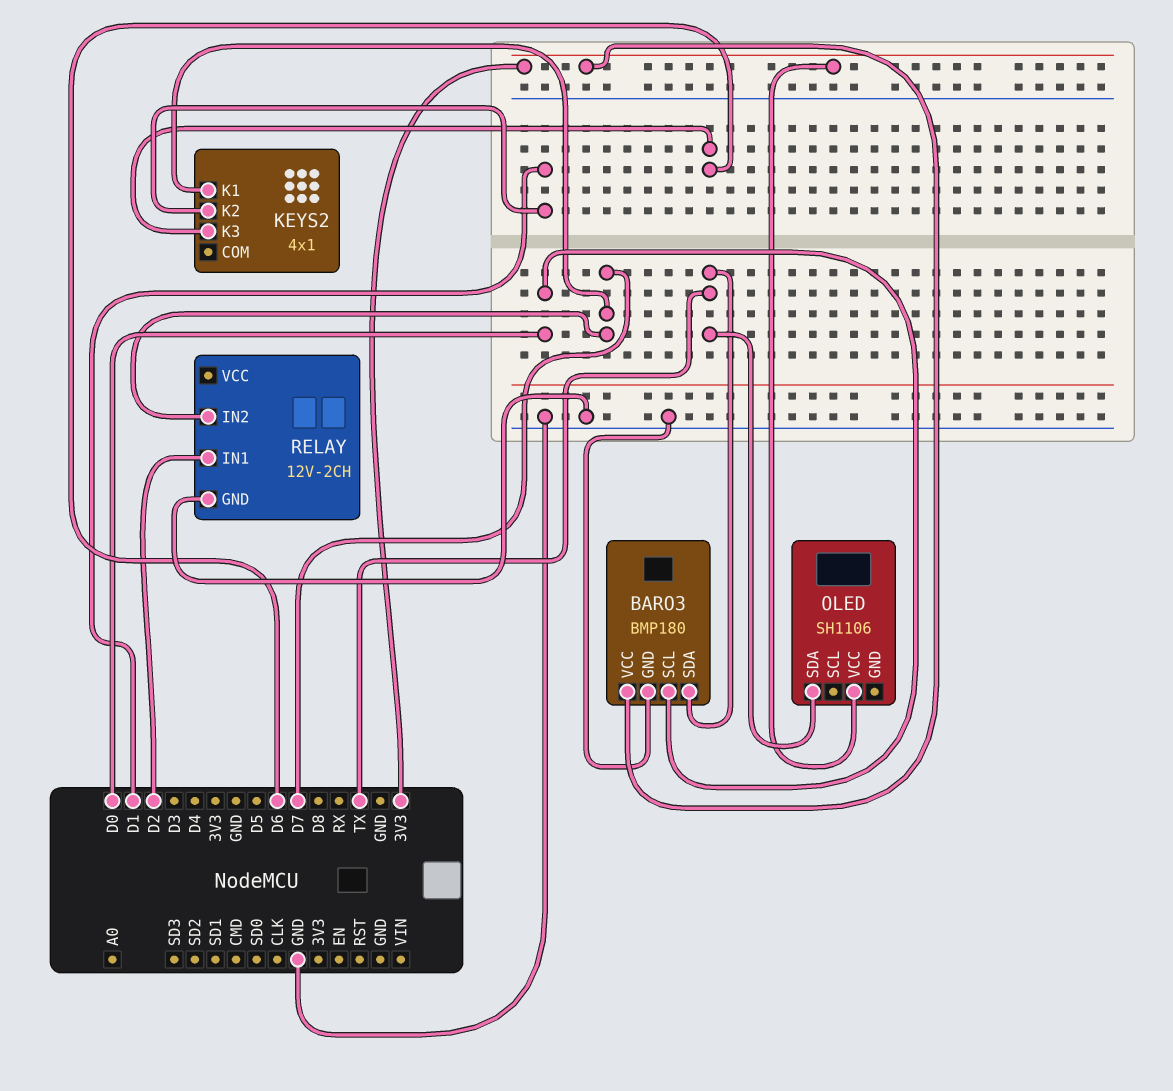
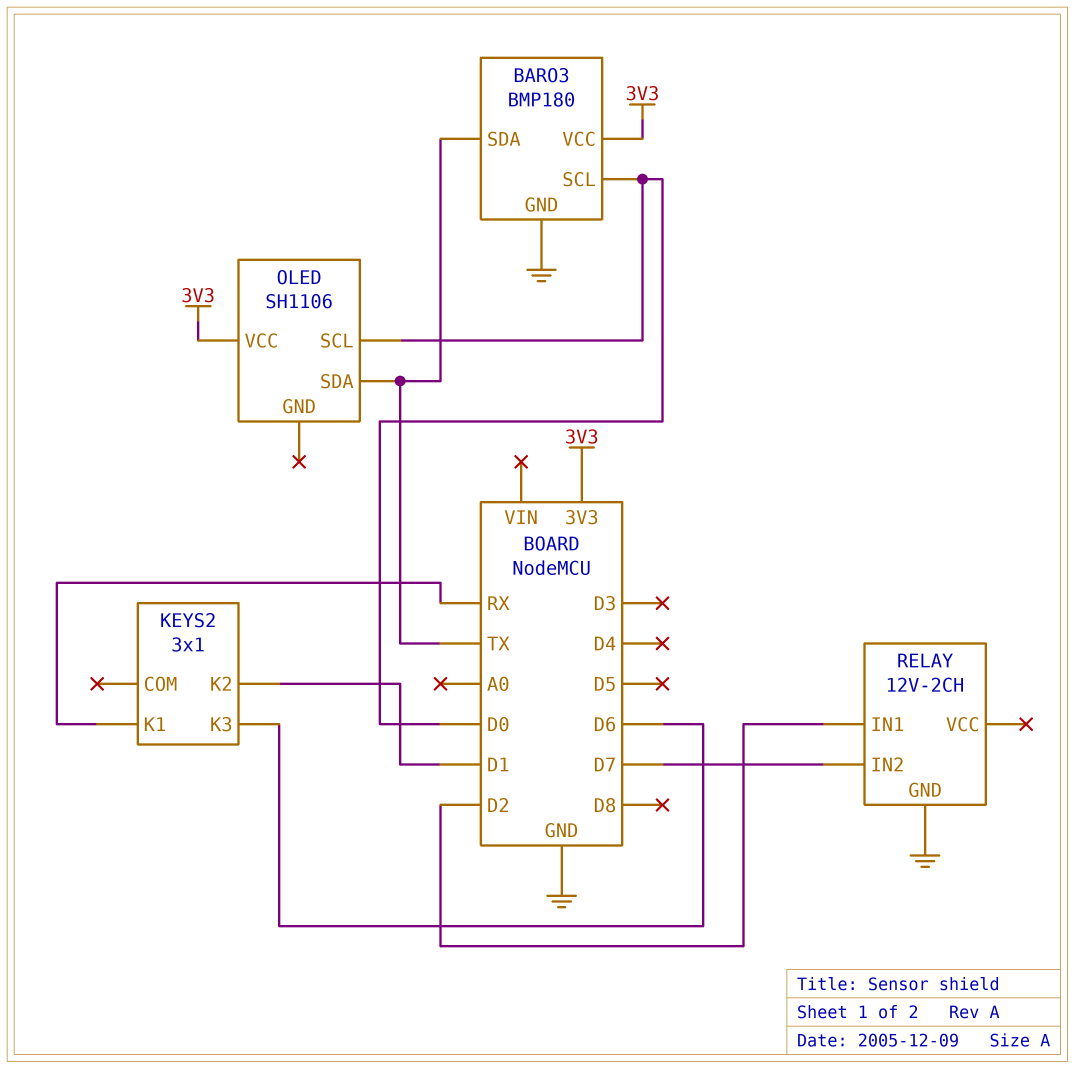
KEYS2: 4x1 -> 3x1
KEYS2 pin K1: D7 -> RX
OLED pin SCL: none -> D0

